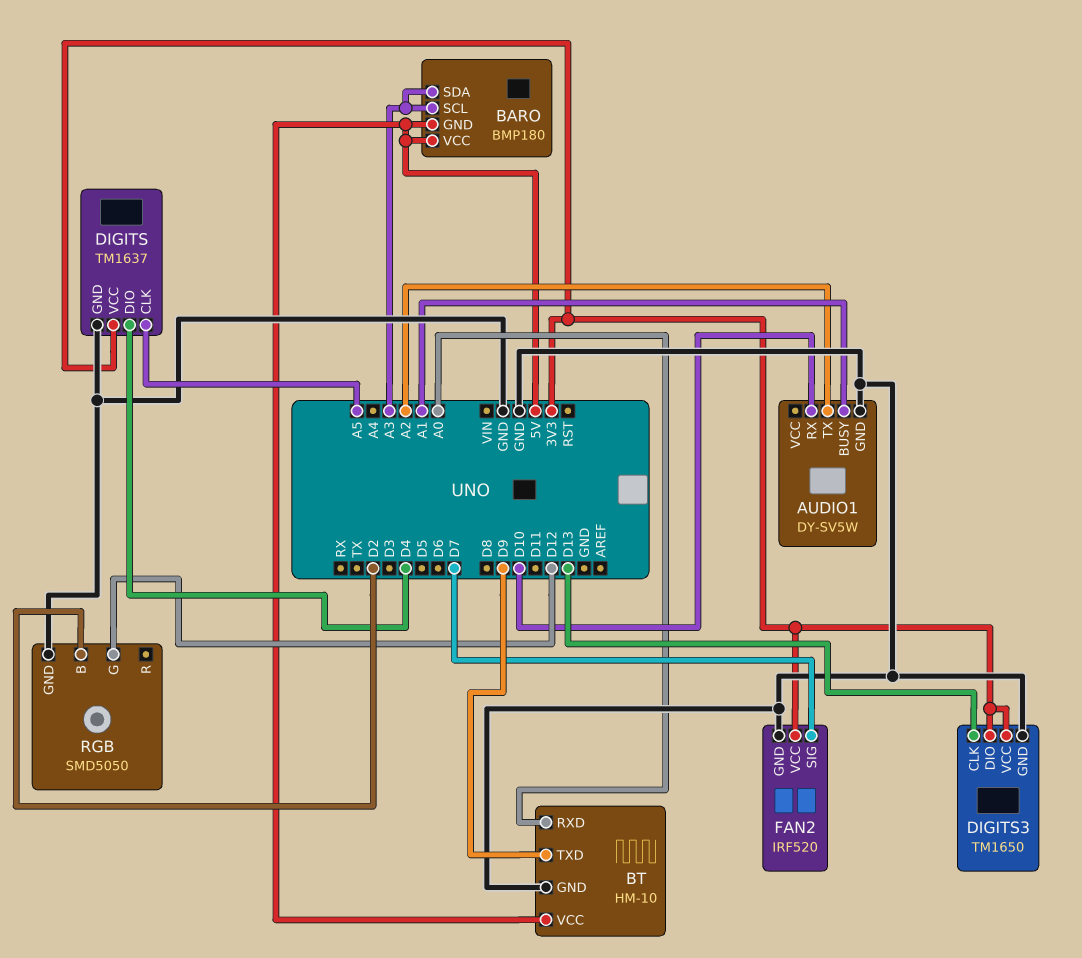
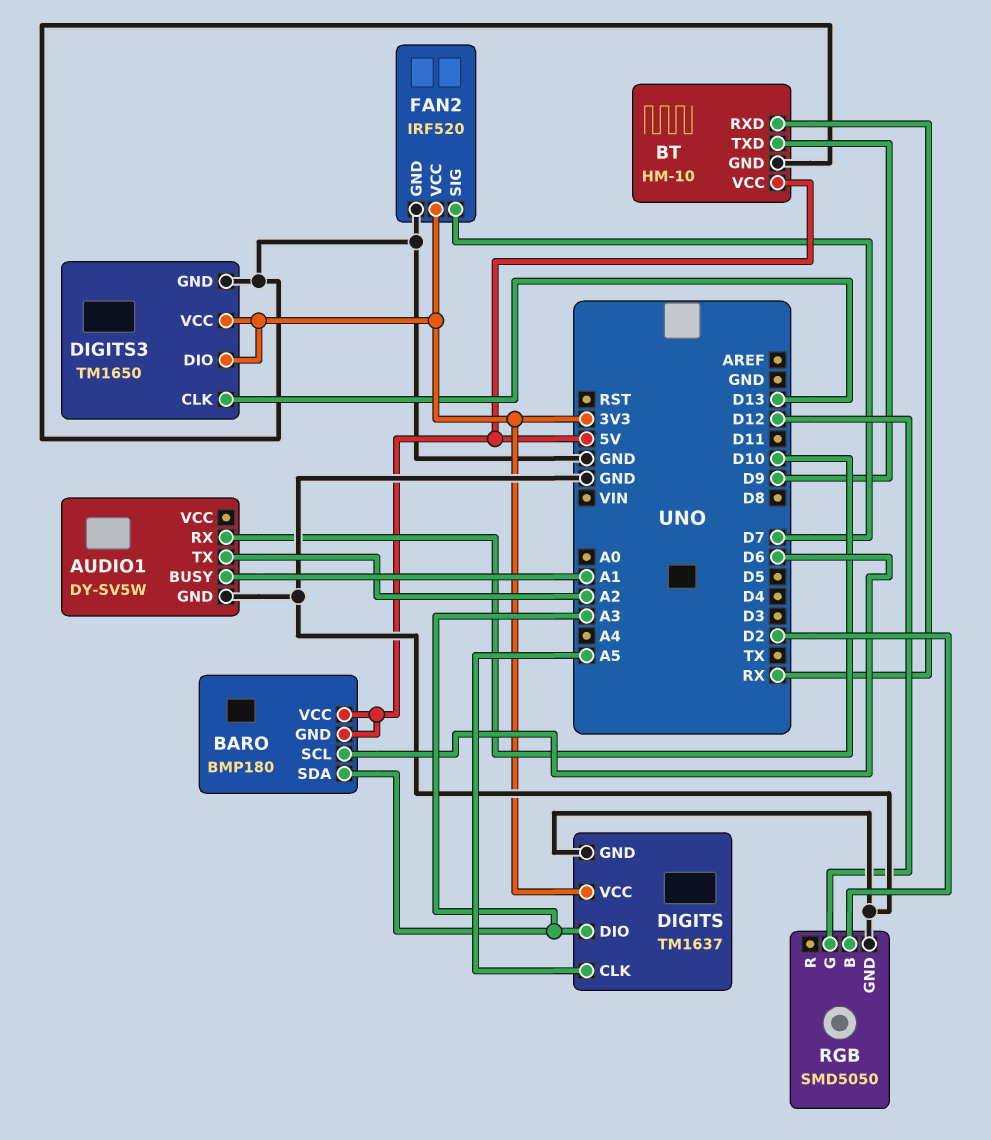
BARO pin SCL: A3 -> D6
BT pin RXD: A0 -> RX
DIGITS pin DIO: D4 -> A3

